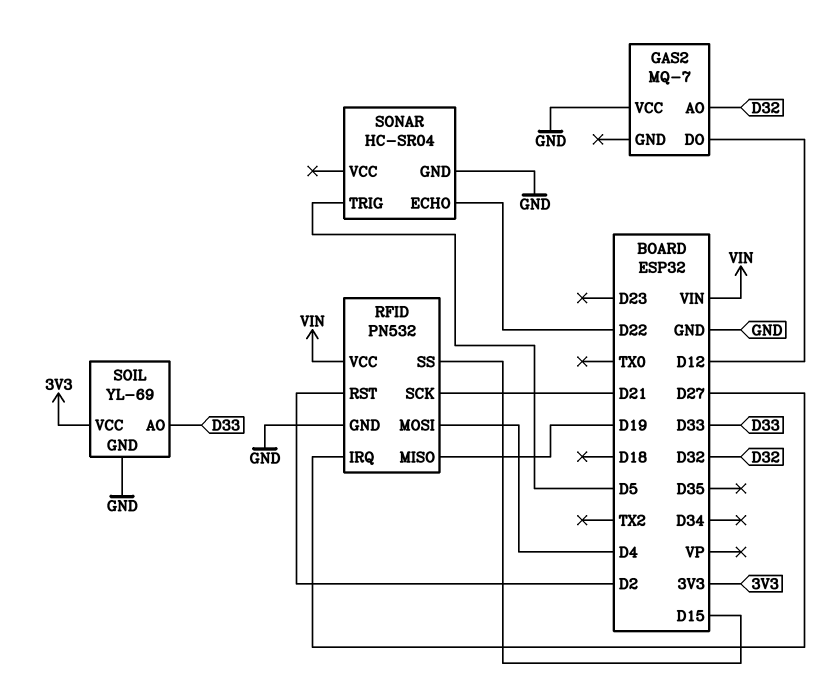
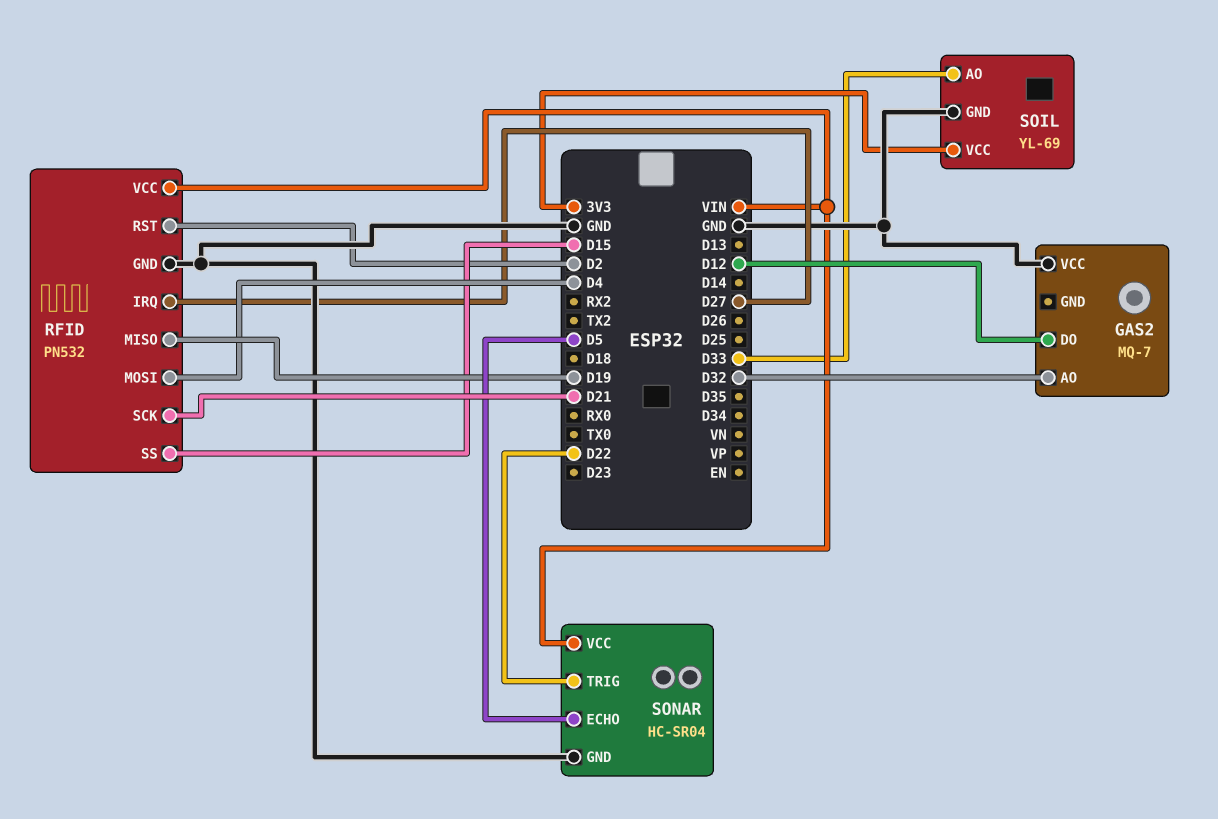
SONAR pin ECHO: D22 -> D5
SONAR pin TRIG: D5 -> D22
SONAR pin VCC: none -> VIN

